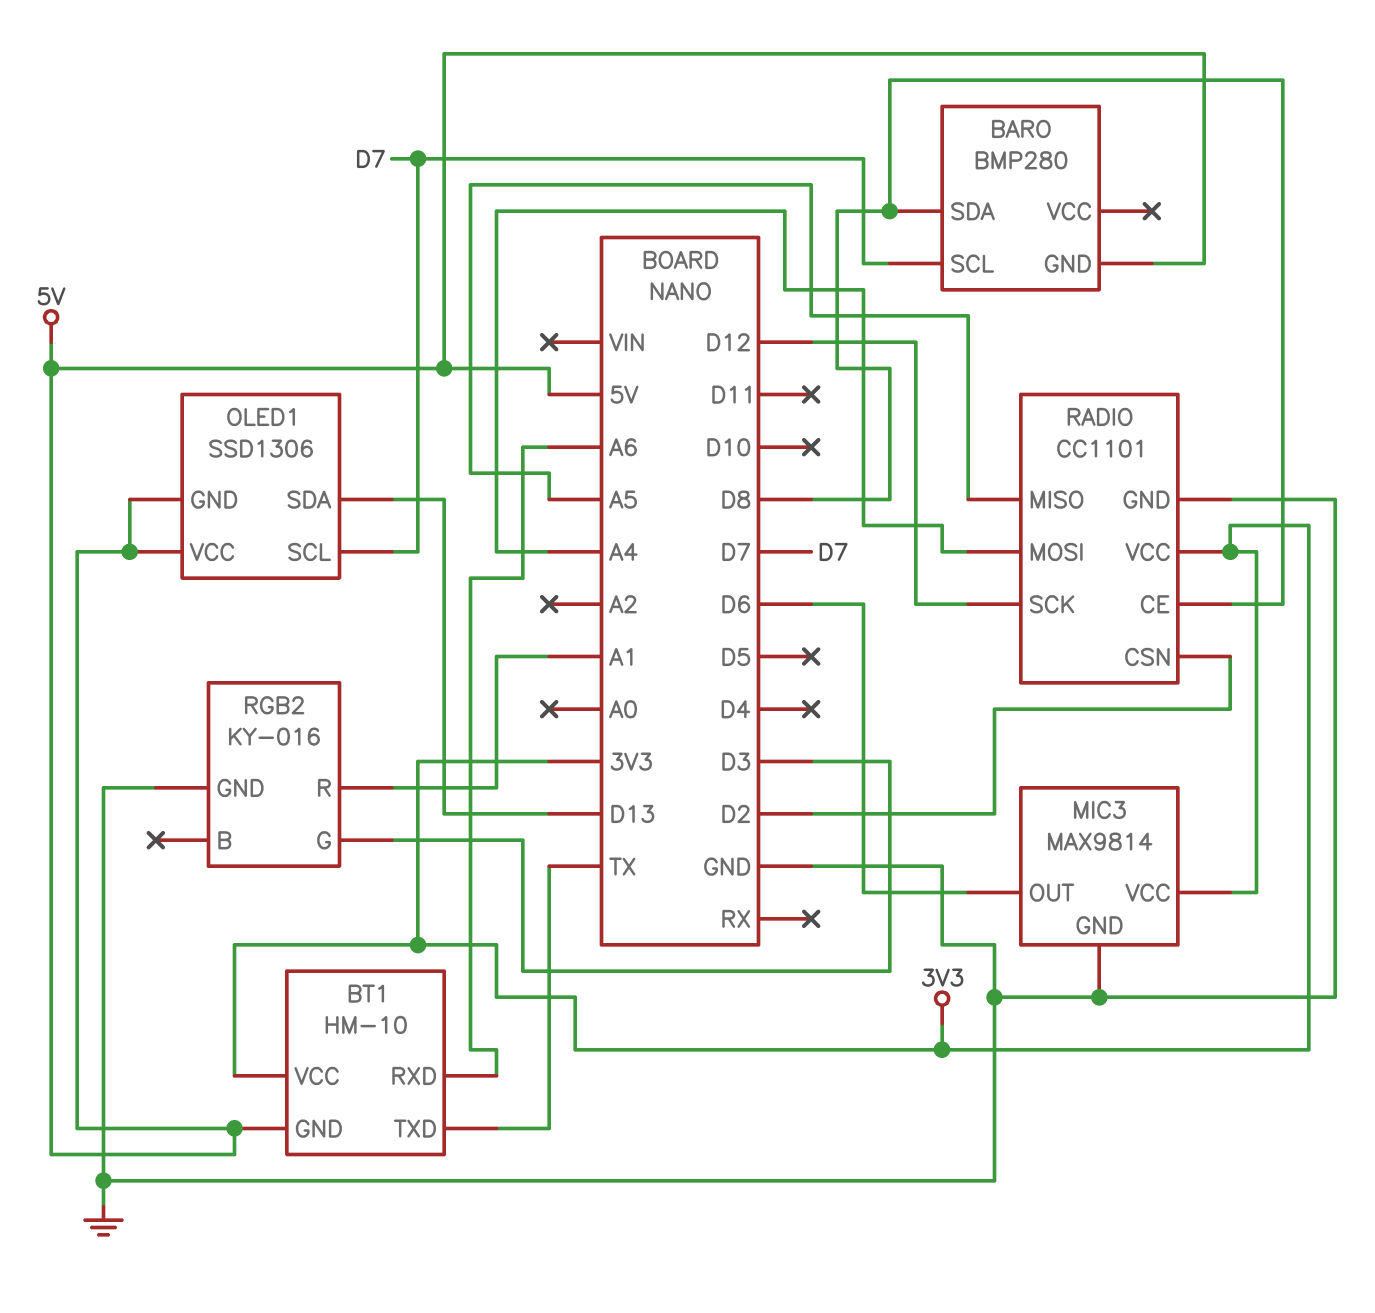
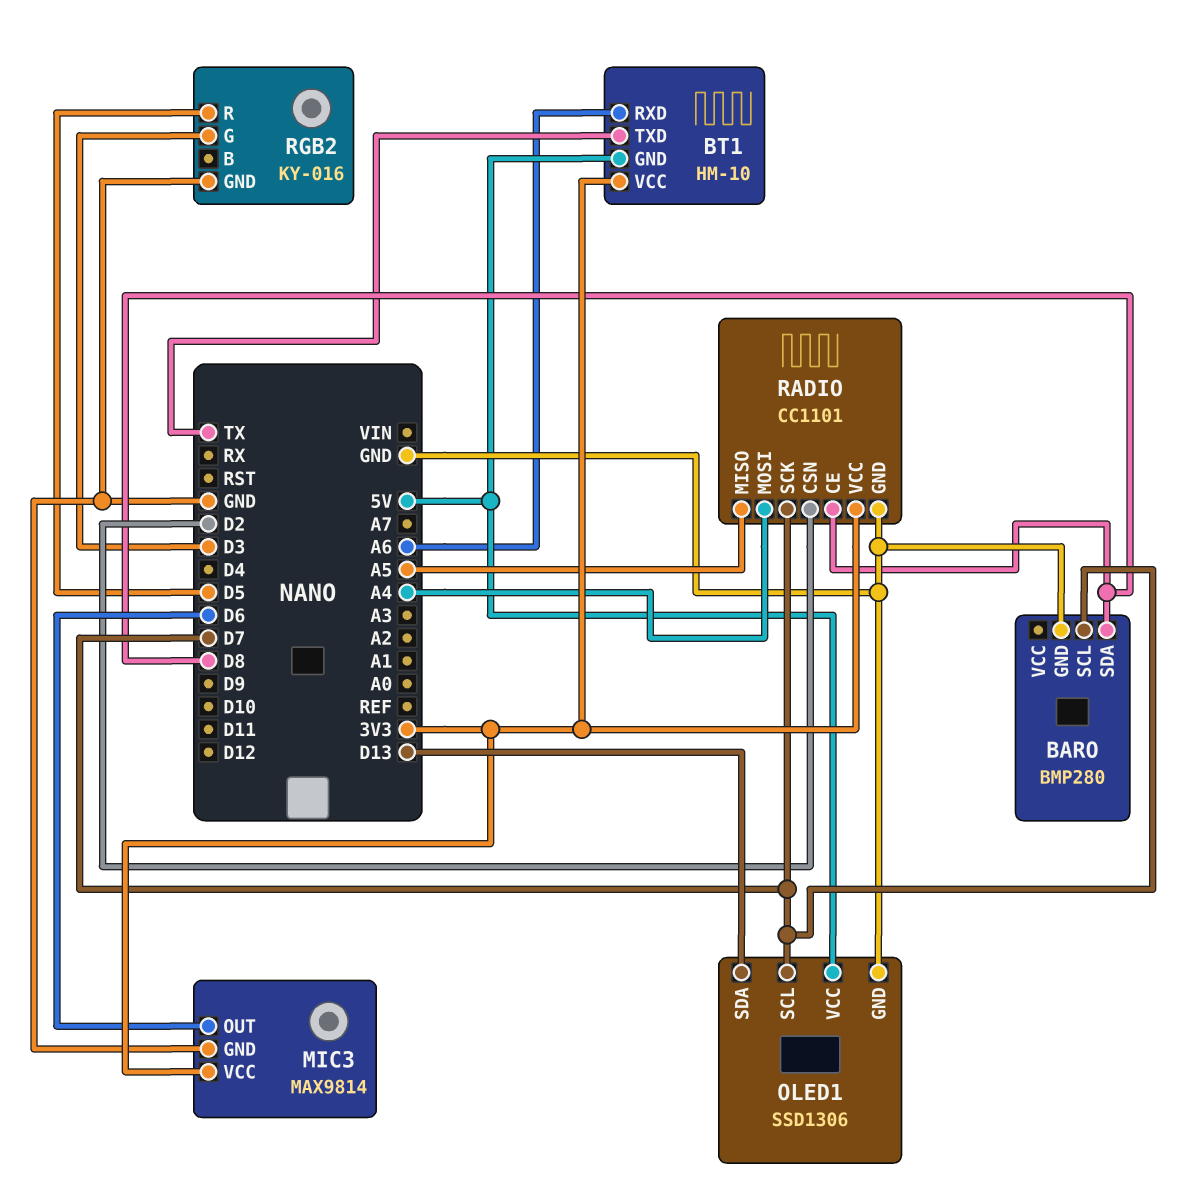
BARO pin GND: 5V -> GND
OLED1 pin GND: 5V -> GND
RADIO pin SCK: D12 -> D7
RGB2 pin R: A1 -> D5

